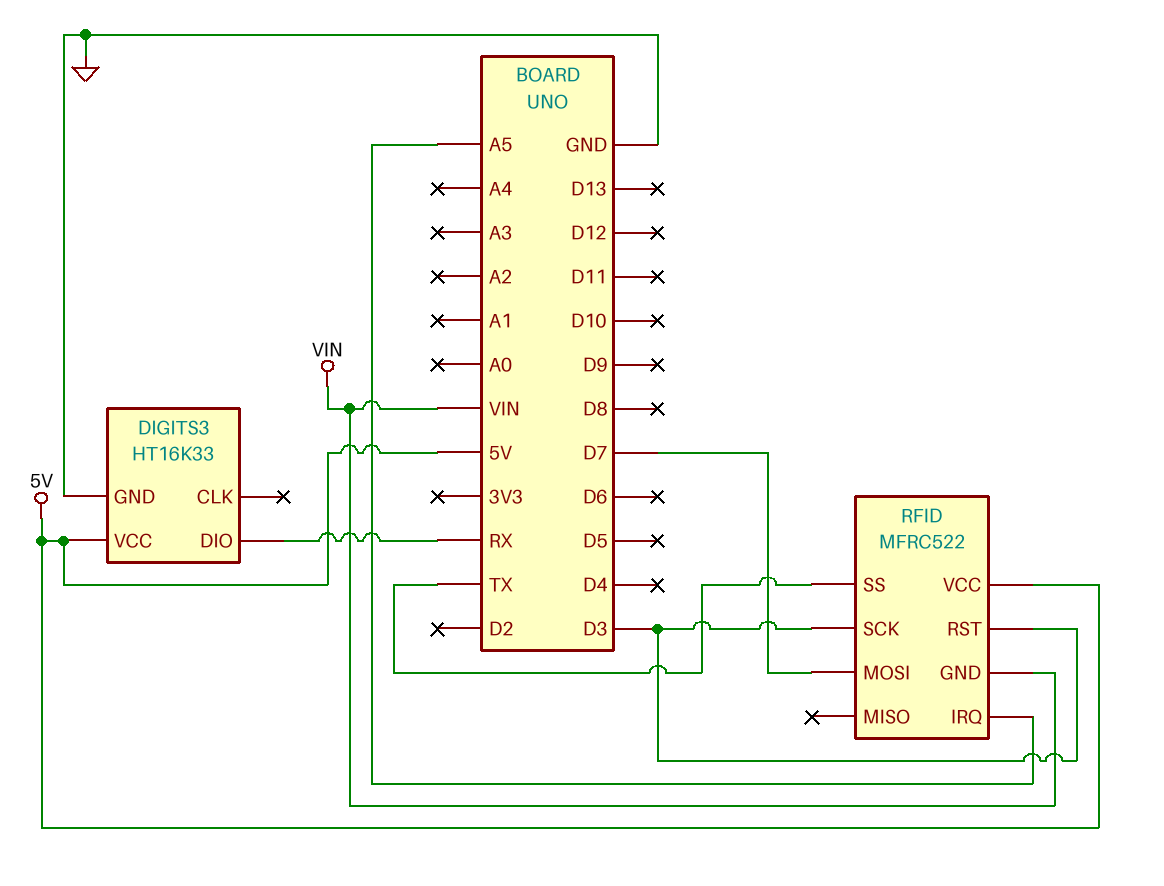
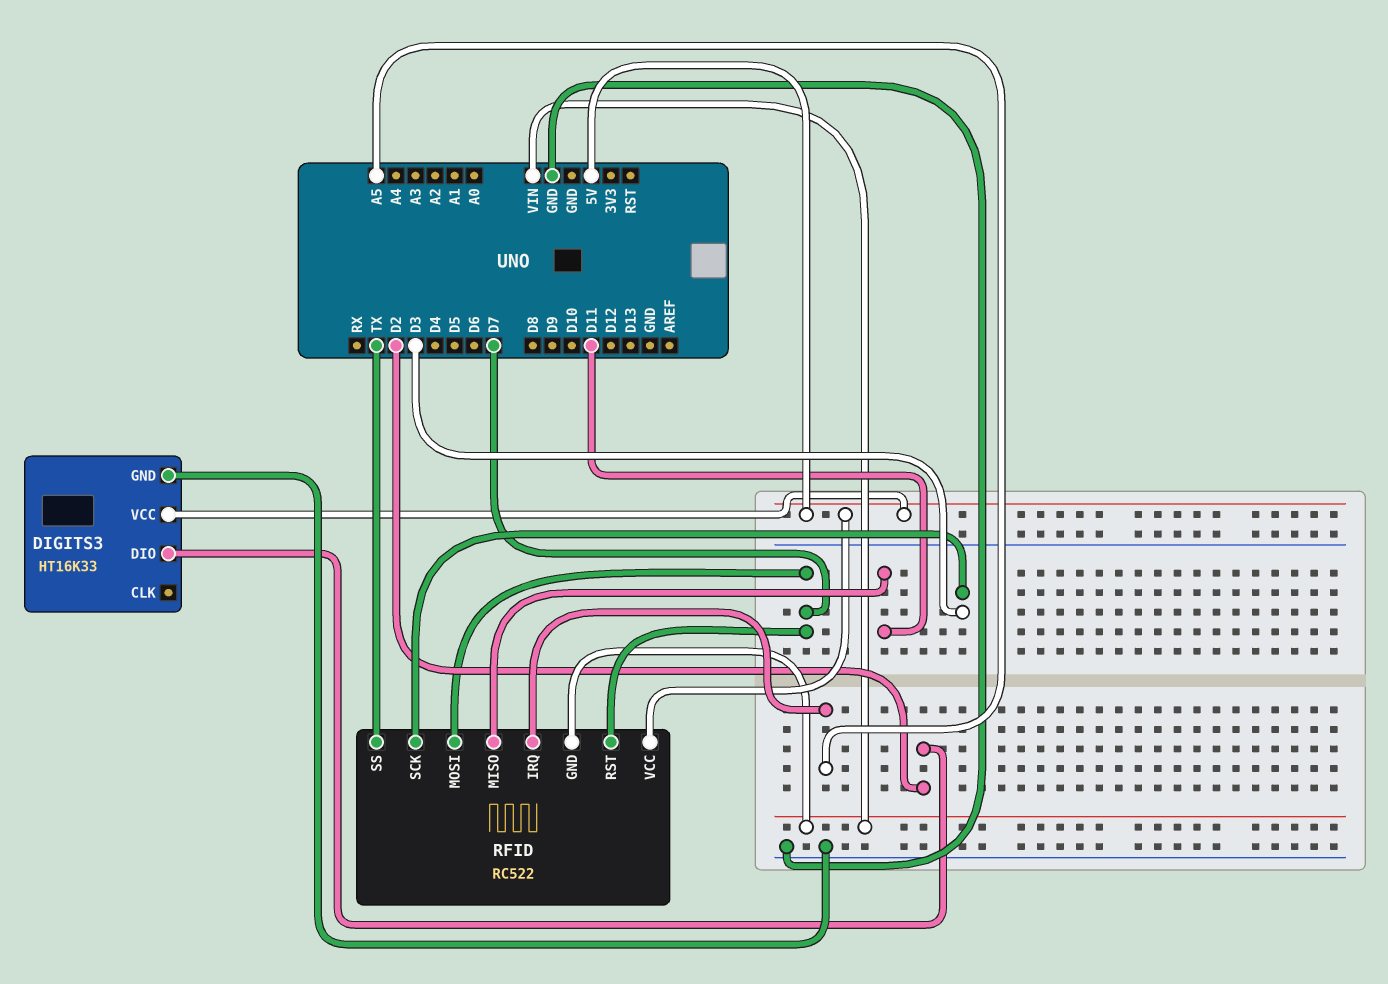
DIGITS3 pin DIO: RX -> D2
RFID: MFRC522 -> RC522
RFID pin MISO: none -> D11
RFID pin RST: D3 -> D7

